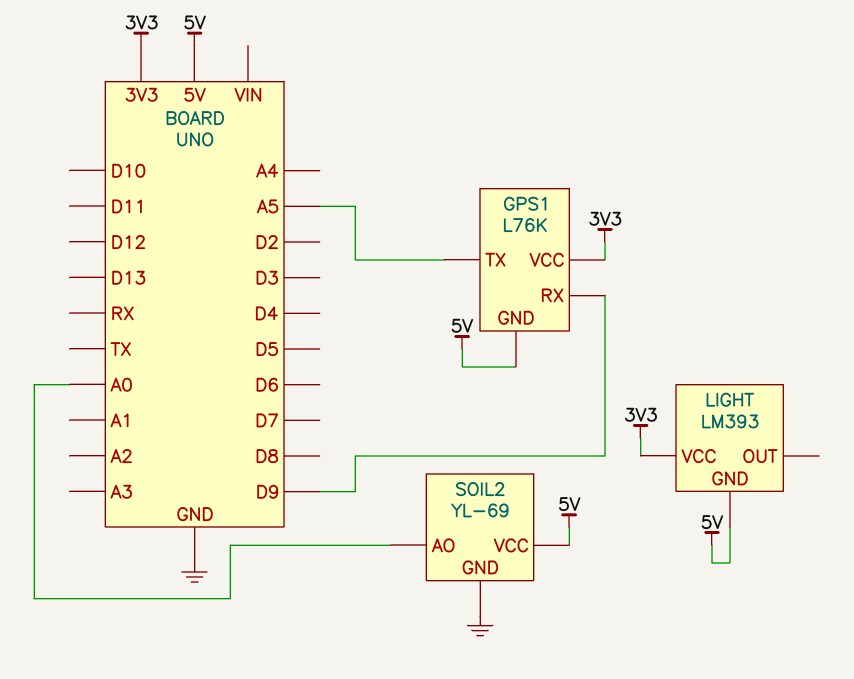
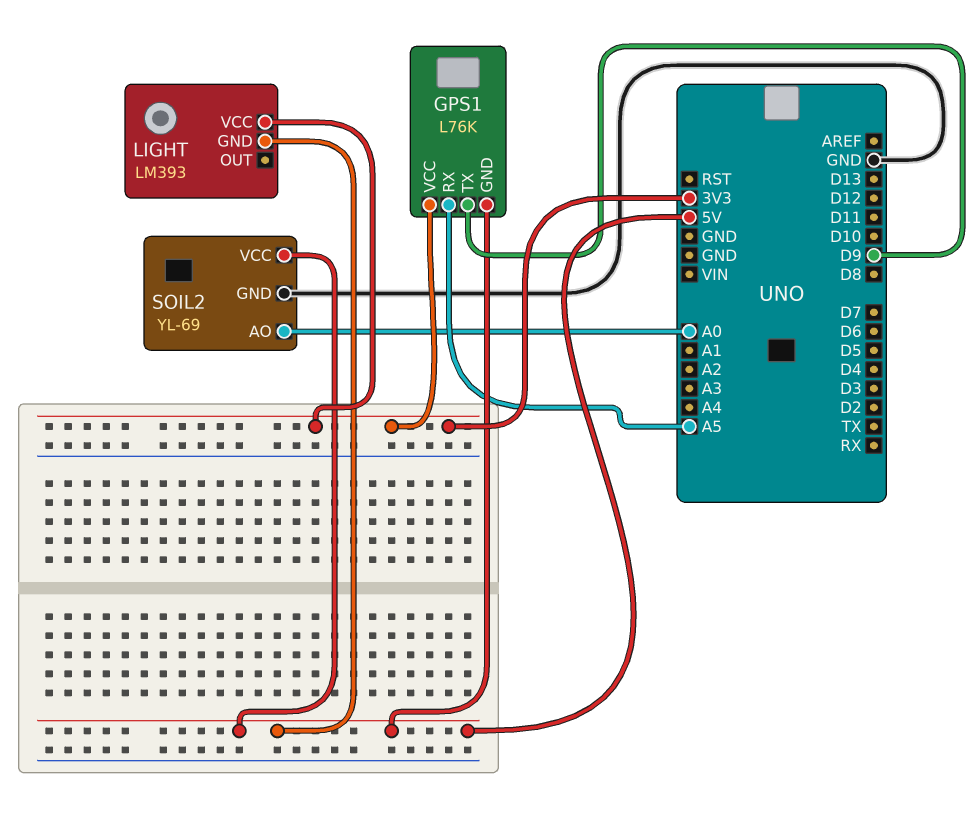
GPS1 pin RX: D9 -> A5
GPS1 pin TX: A5 -> D9

